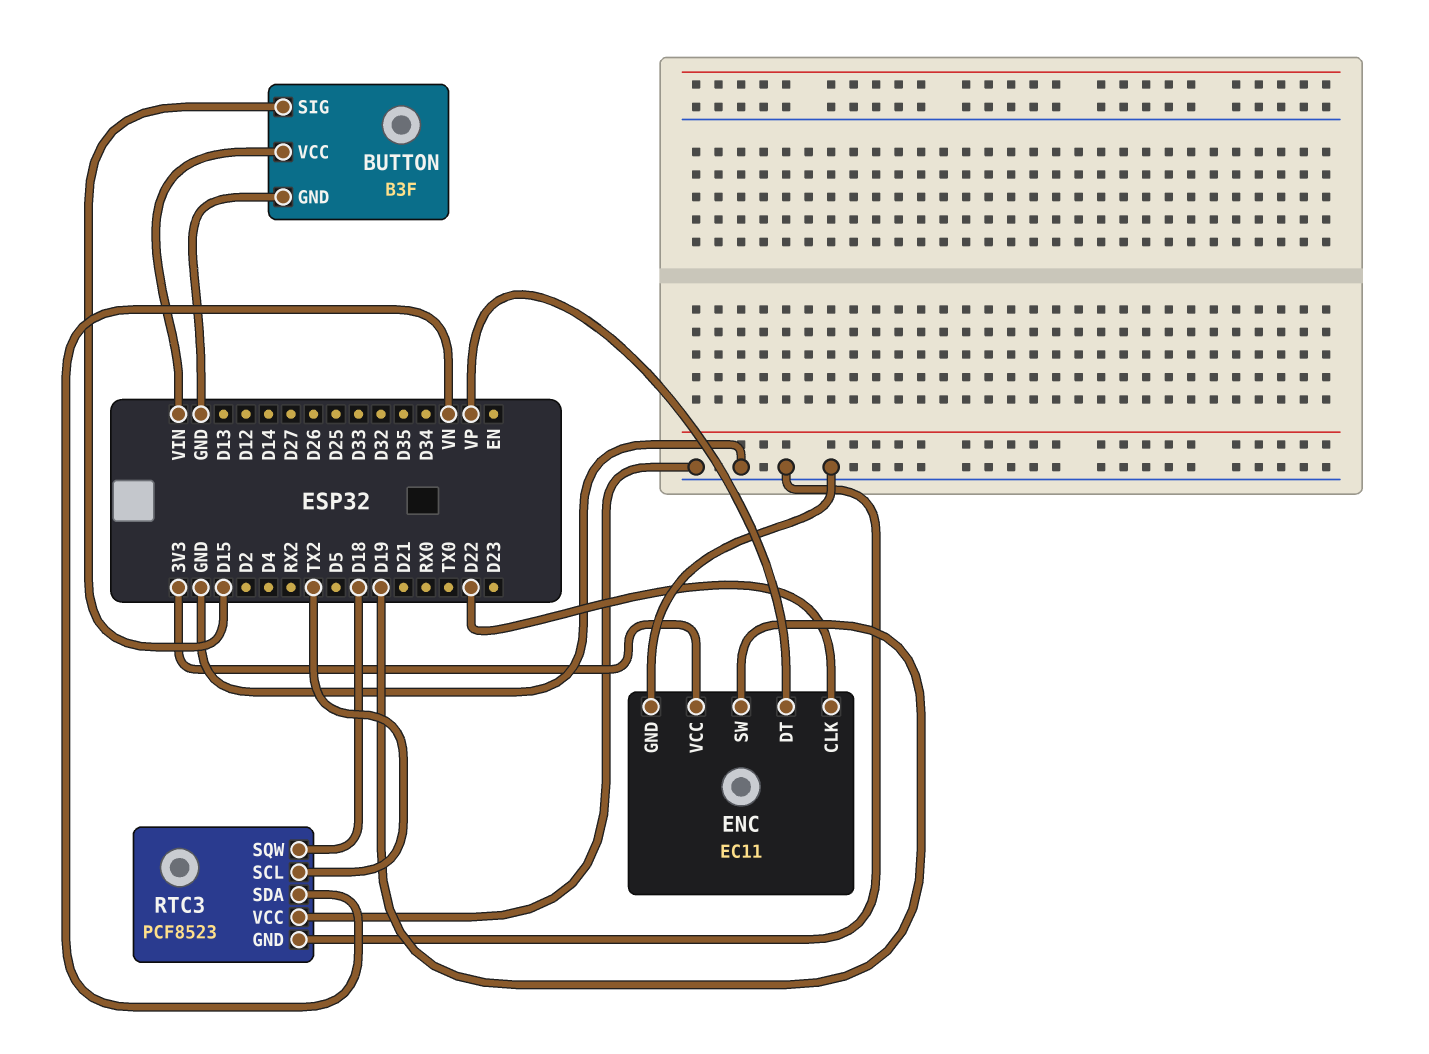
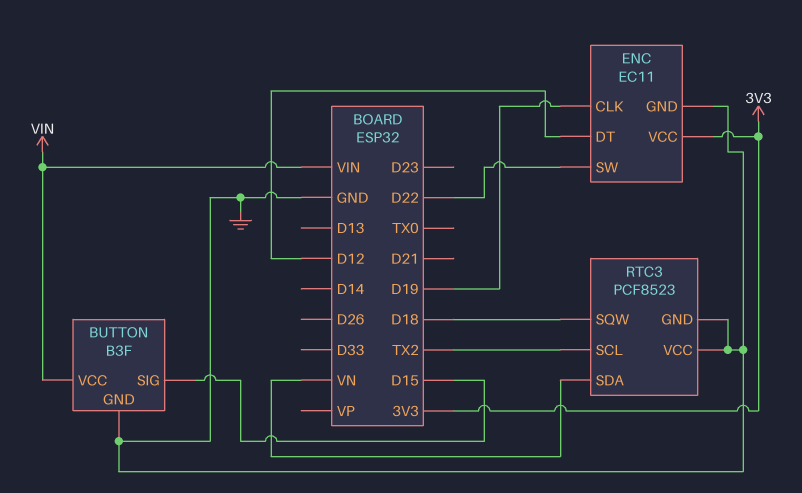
ENC pin CLK: D22 -> D19
ENC pin DT: VP -> D12
ENC pin SW: D19 -> D22

